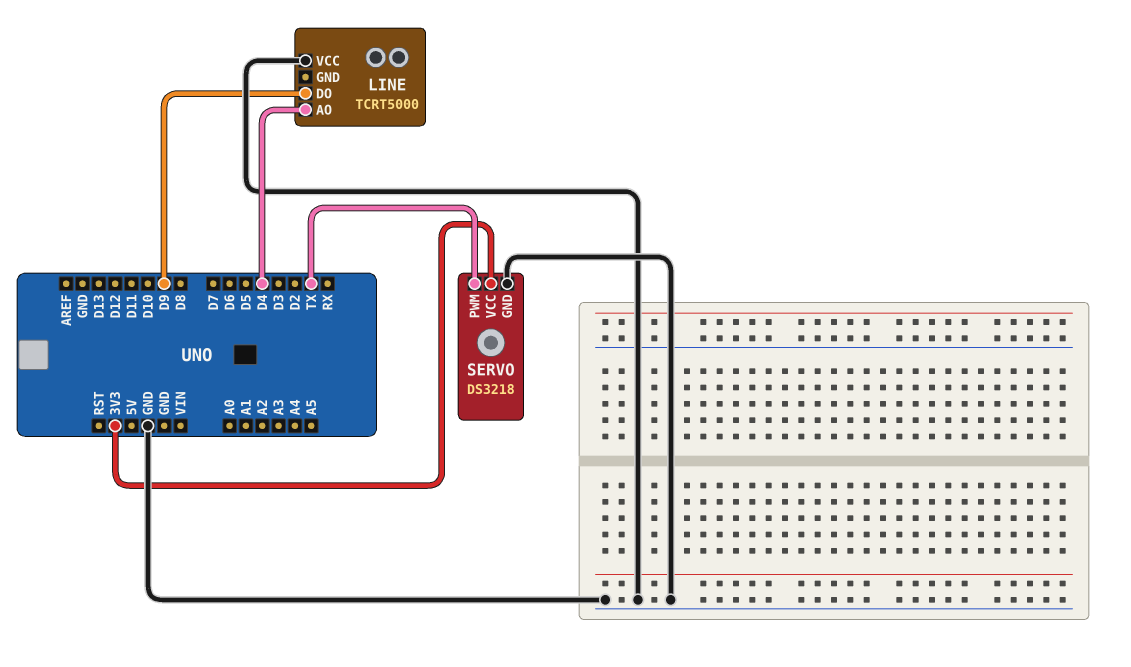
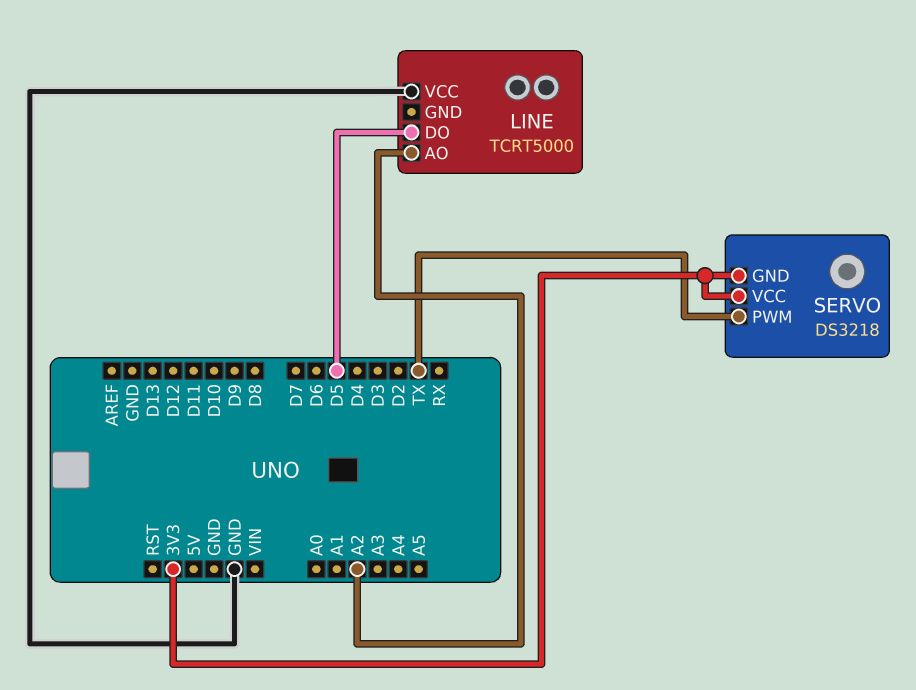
LINE pin AO: D4 -> A2
LINE pin DO: D9 -> D5
SERVO pin GND: GND -> 3V3

